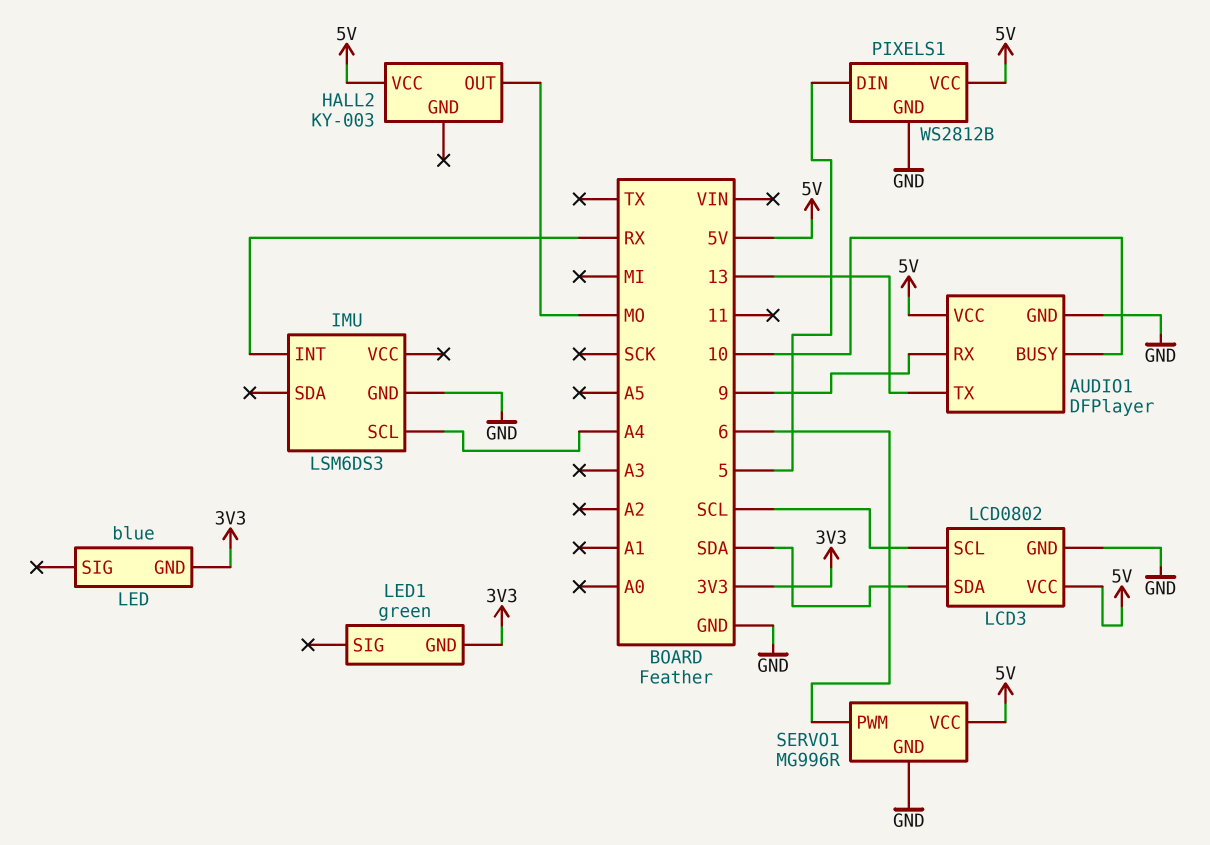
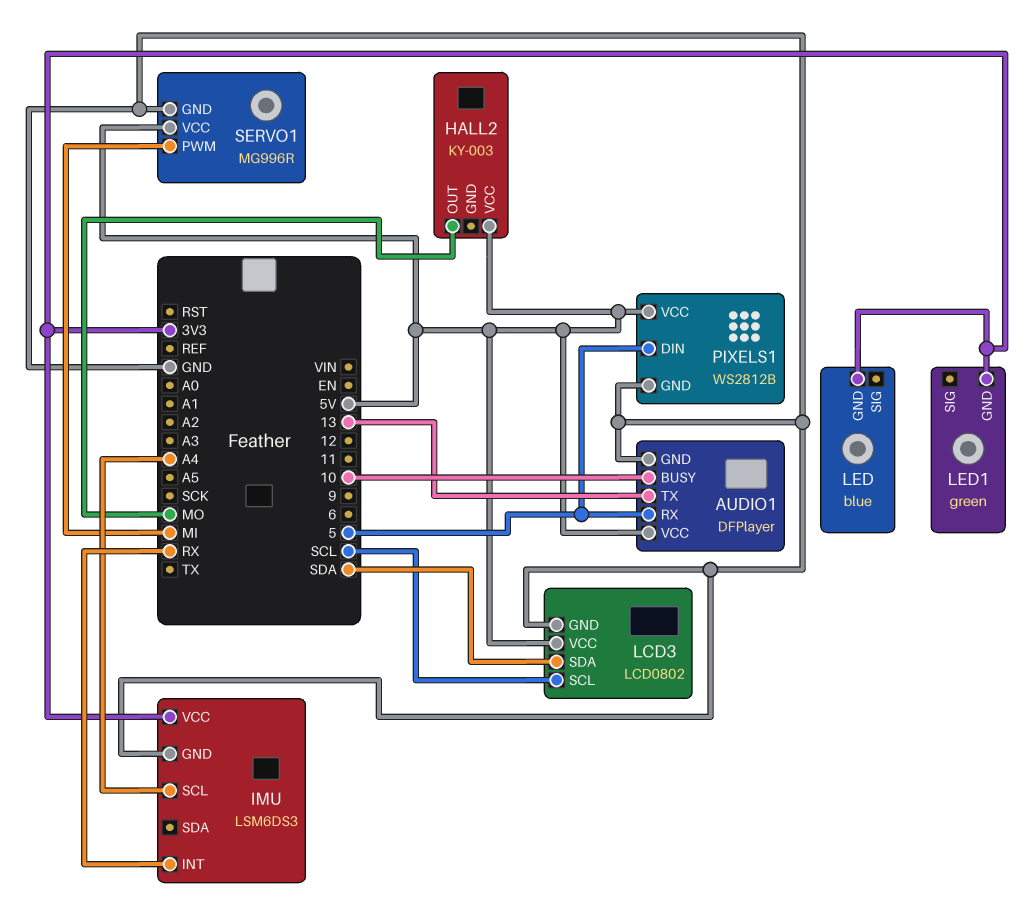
AUDIO1 pin RX: 9 -> 5
IMU pin VCC: none -> 3V3
SERVO1 pin PWM: 6 -> MI

